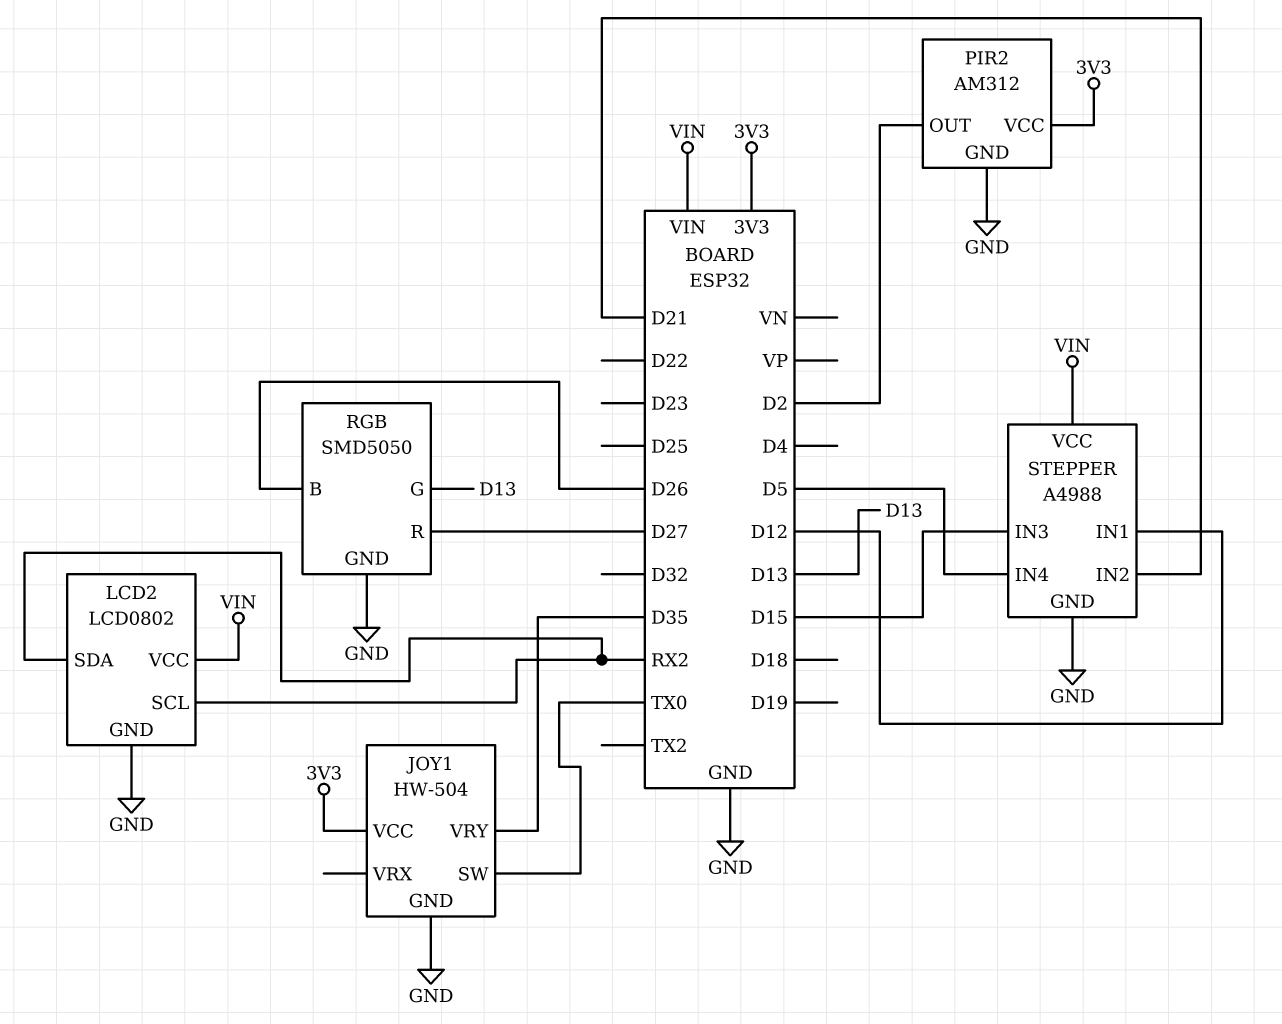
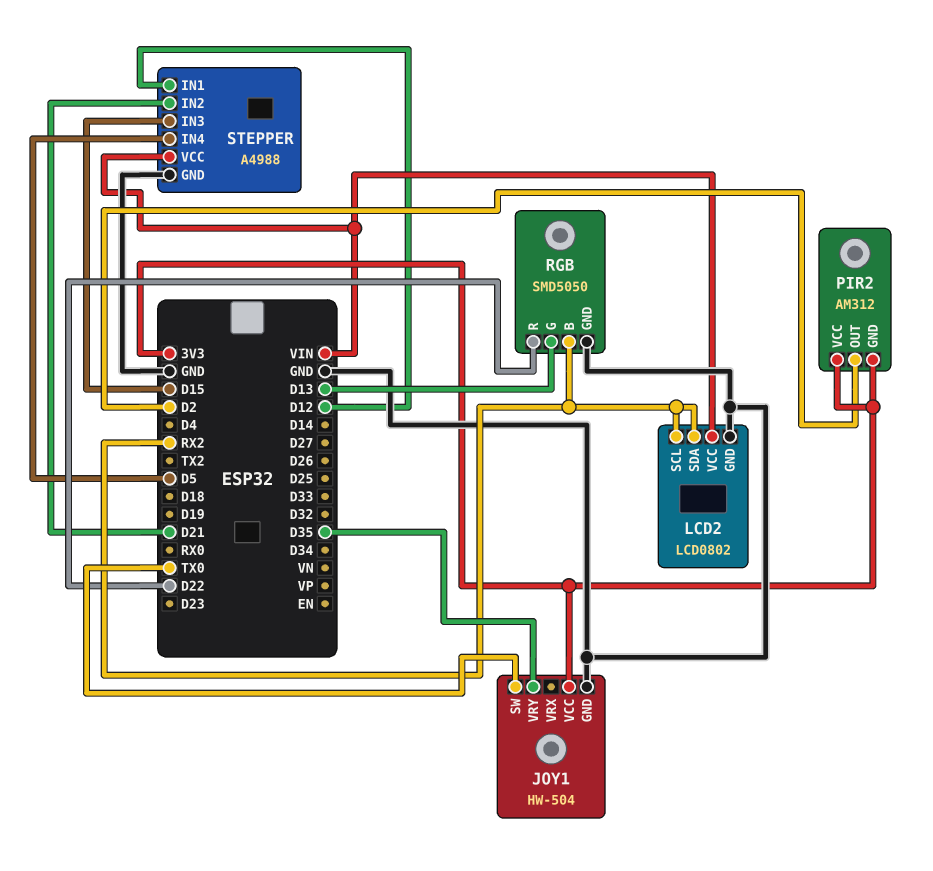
PIR2 pin GND: GND -> 3V3
RGB pin B: D26 -> RX2
RGB pin R: D27 -> D22

